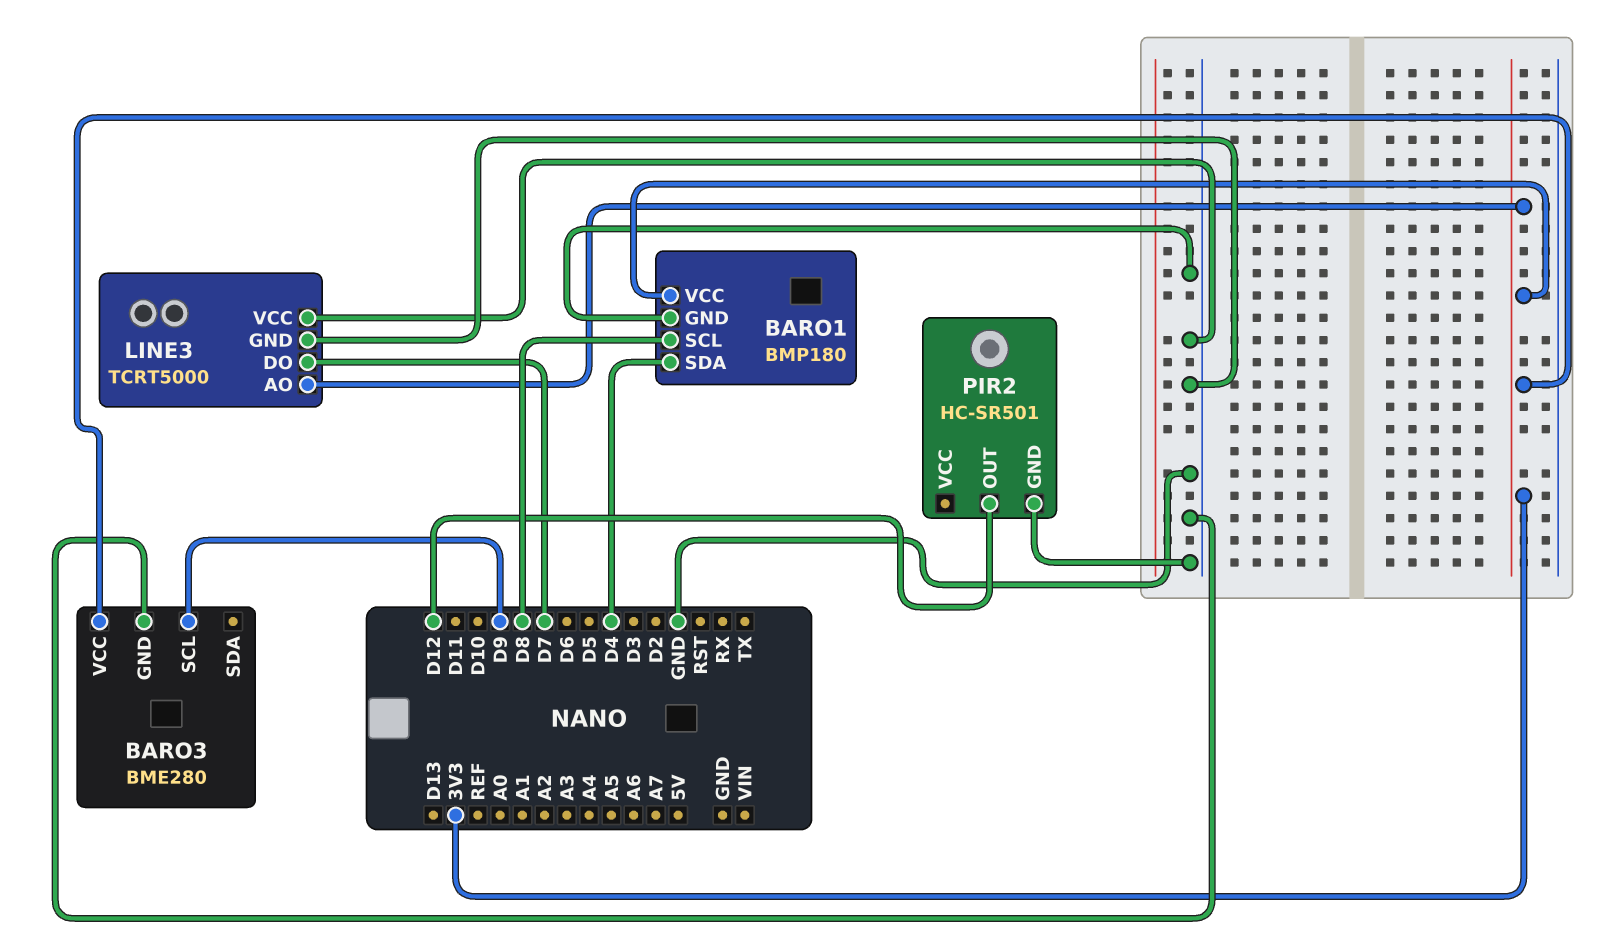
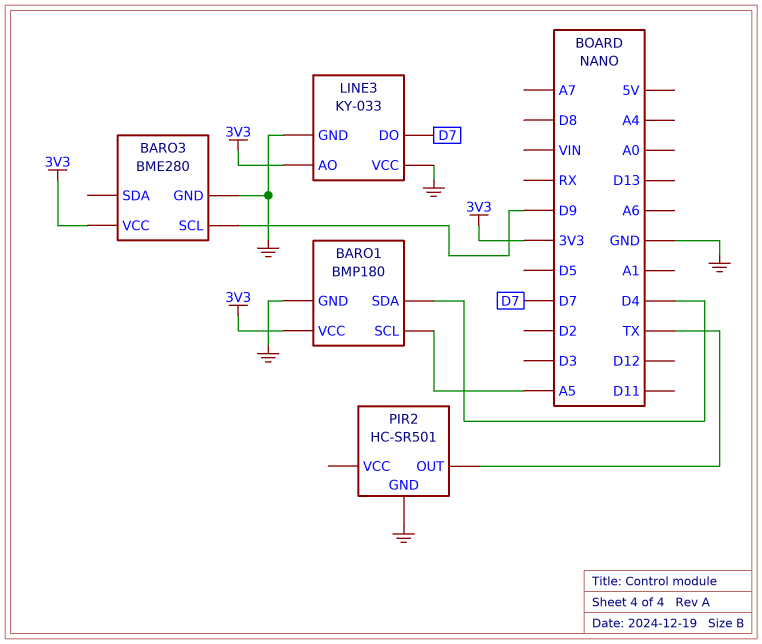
BARO1 pin SCL: D8 -> A5
LINE3: TCRT5000 -> KY-033
PIR2 pin OUT: D12 -> TX

